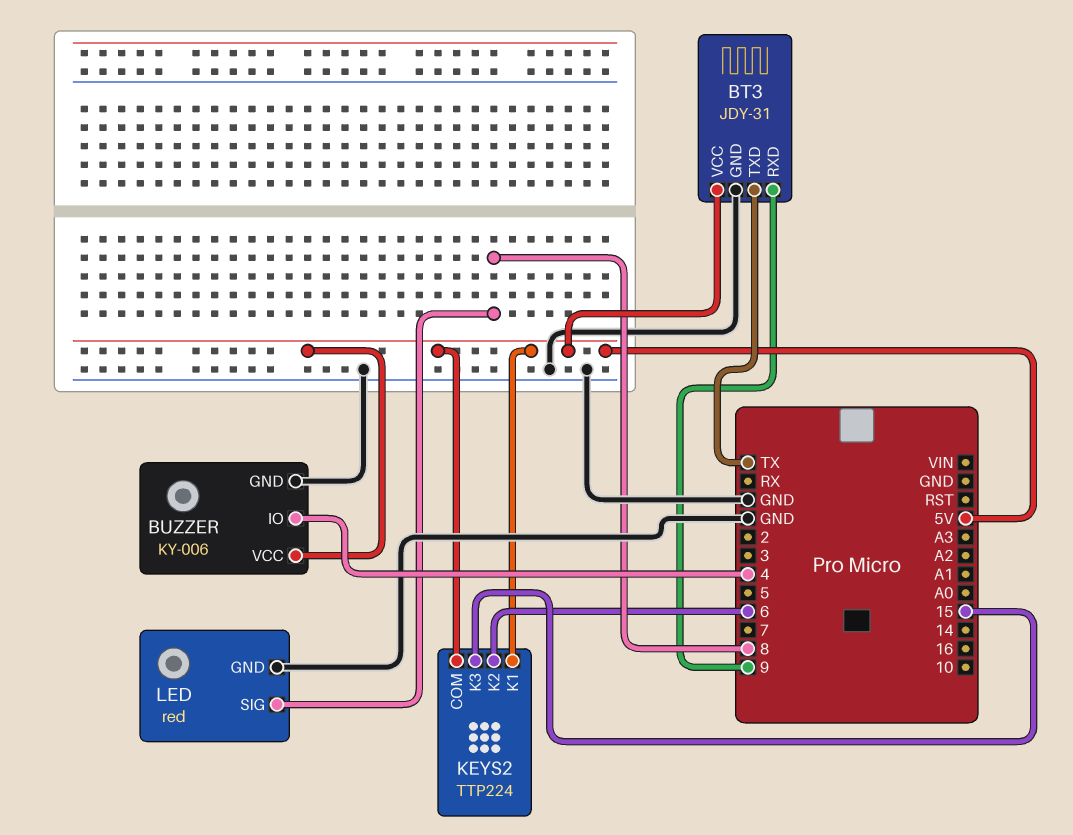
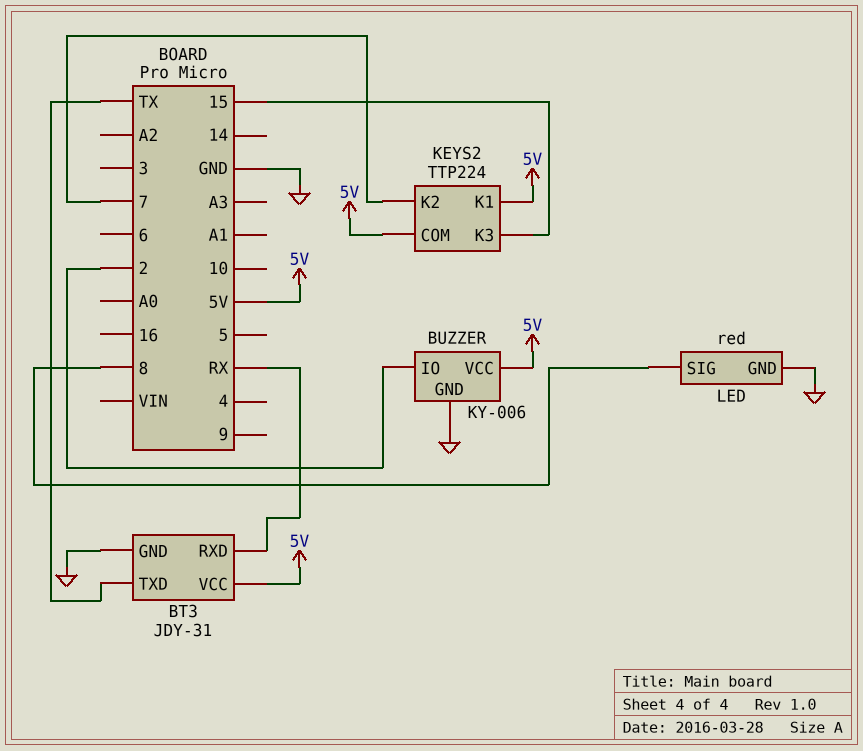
BT3 pin RXD: 9 -> RX
BUZZER pin IO: 4 -> 2
KEYS2 pin K2: 6 -> 7

